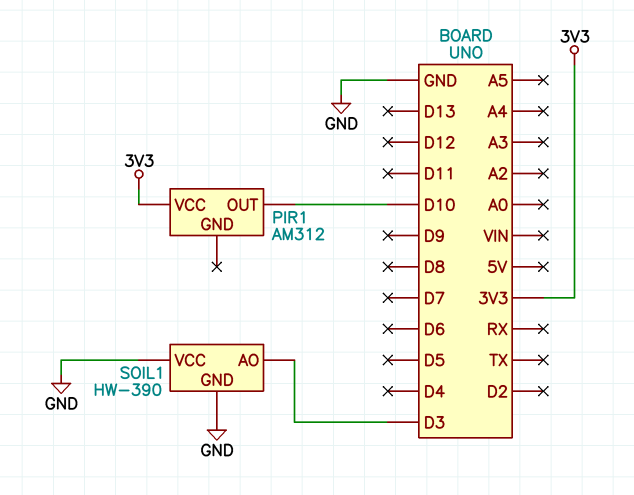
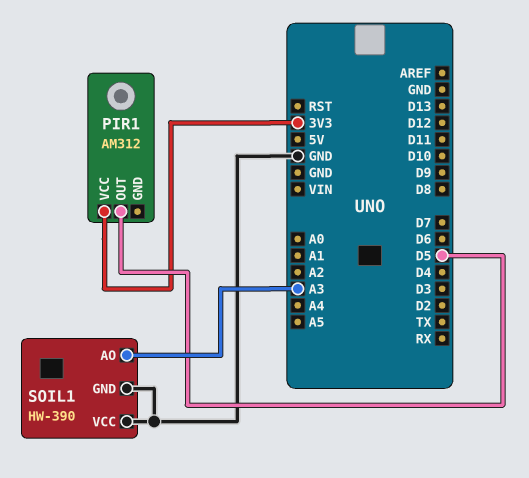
PIR1 pin OUT: D10 -> D5
SOIL1 pin AO: D3 -> A3

